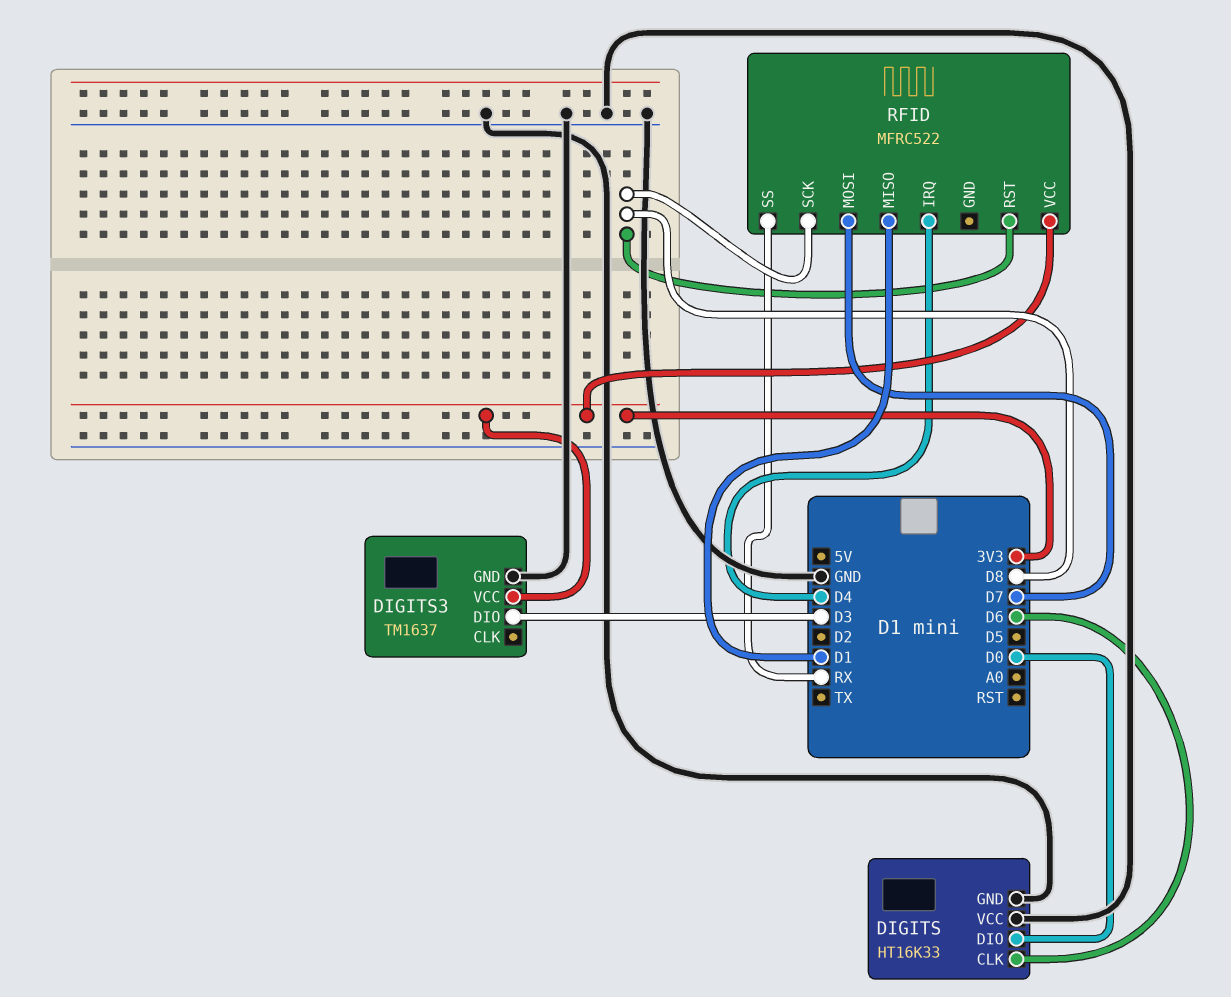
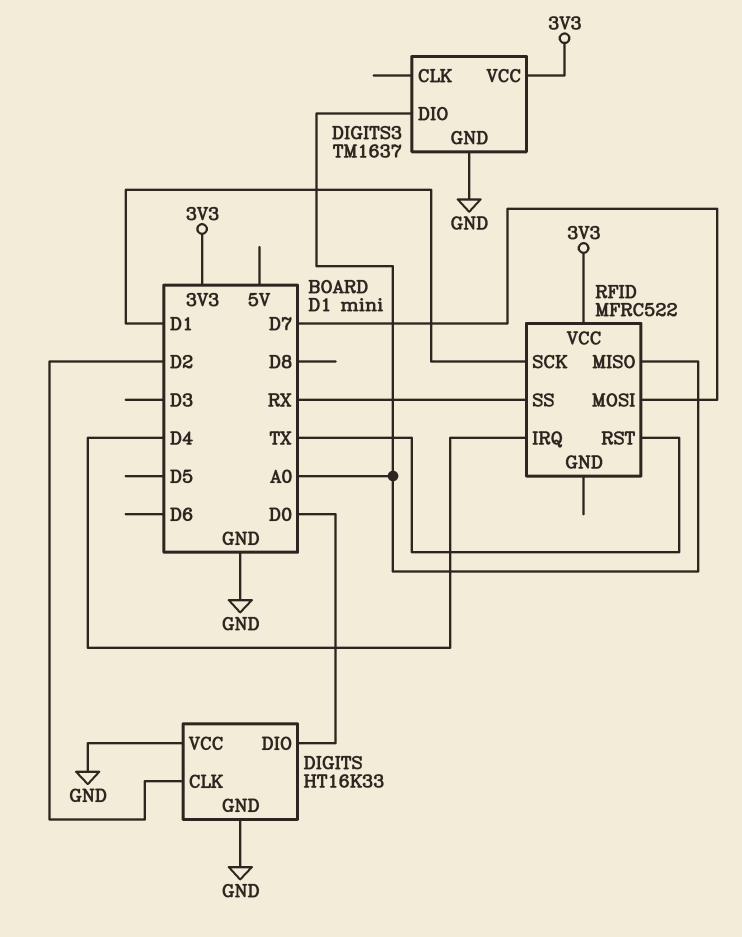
DIGITS pin CLK: D6 -> D2
DIGITS3 pin DIO: D3 -> A0
RFID pin MISO: D1 -> A0
RFID pin RST: D8 -> TX
RFID pin SCK: D8 -> D1

